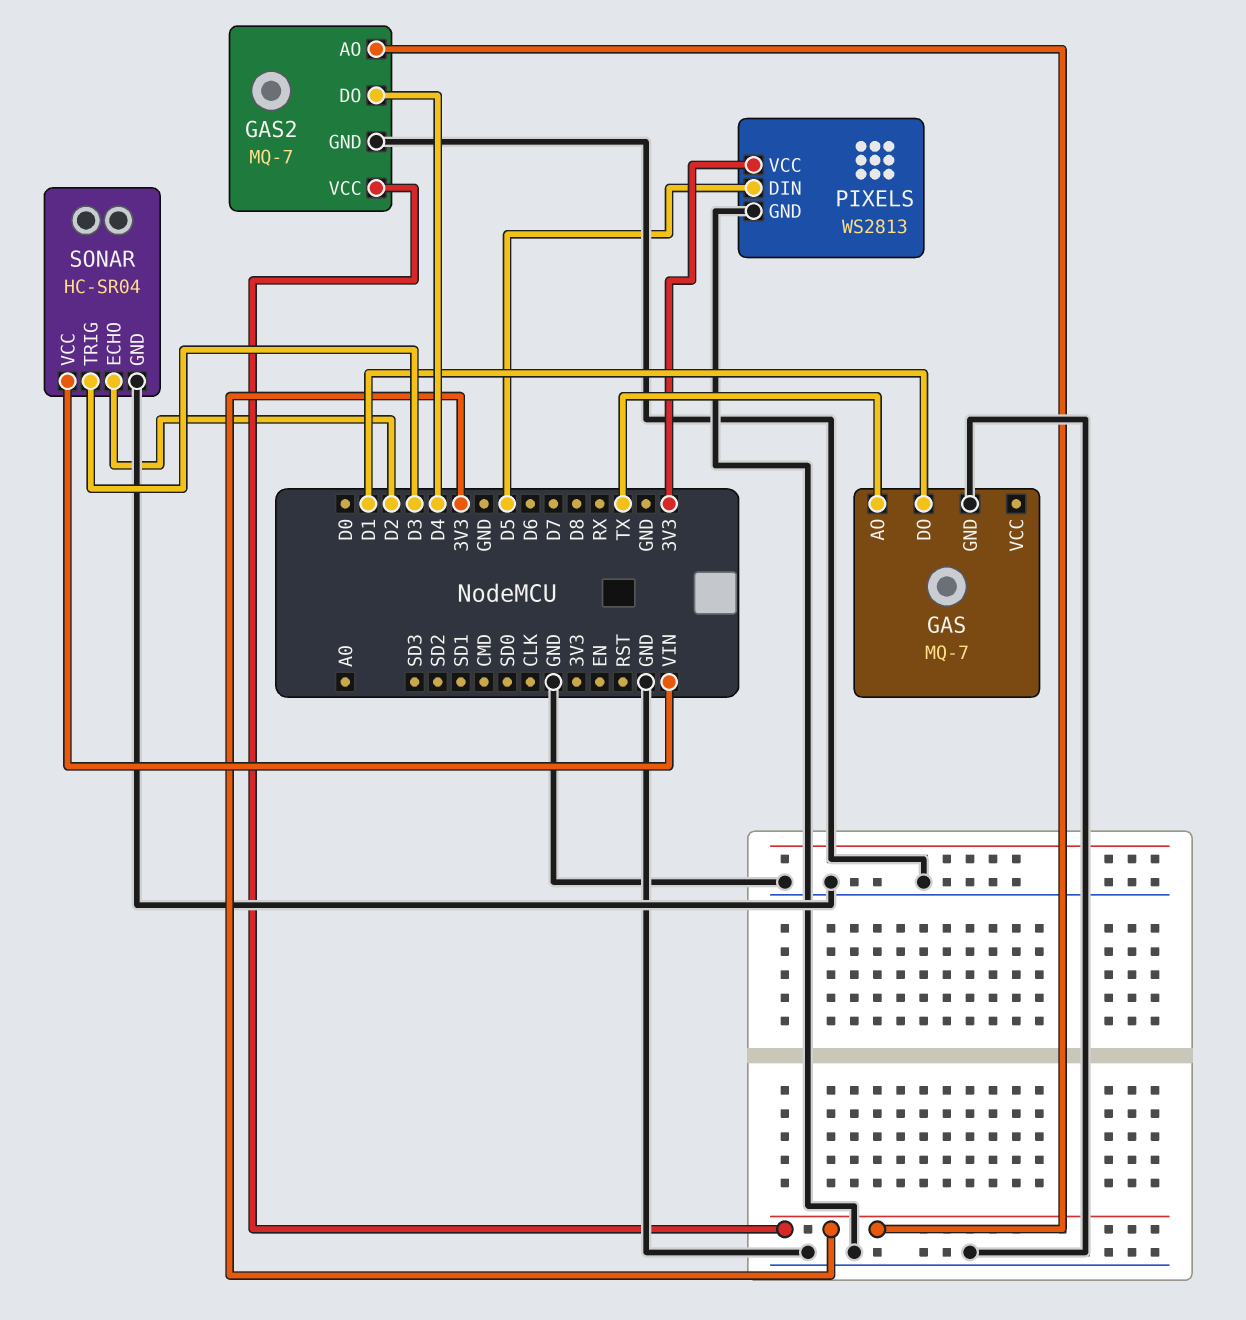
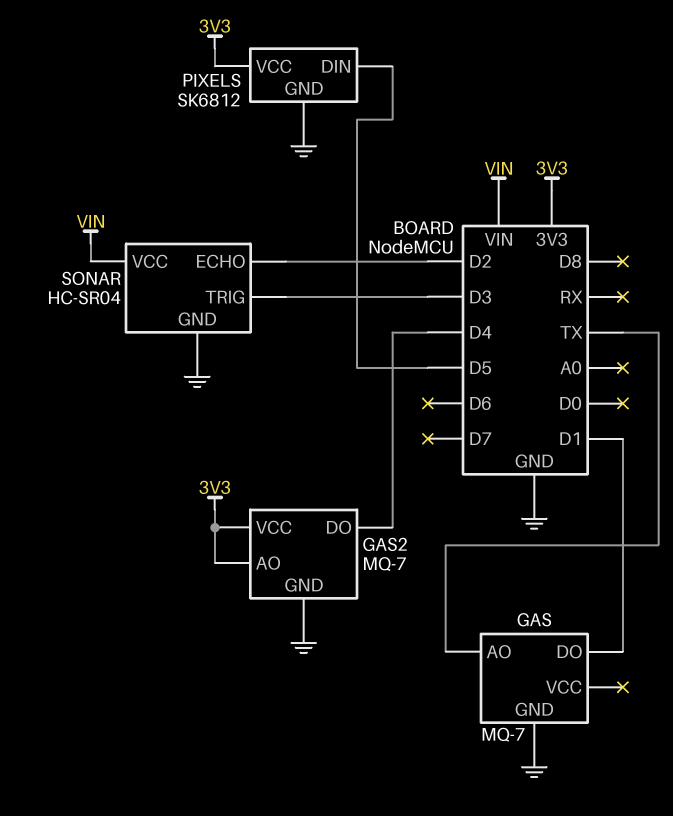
PIXELS: WS2813 -> SK6812

